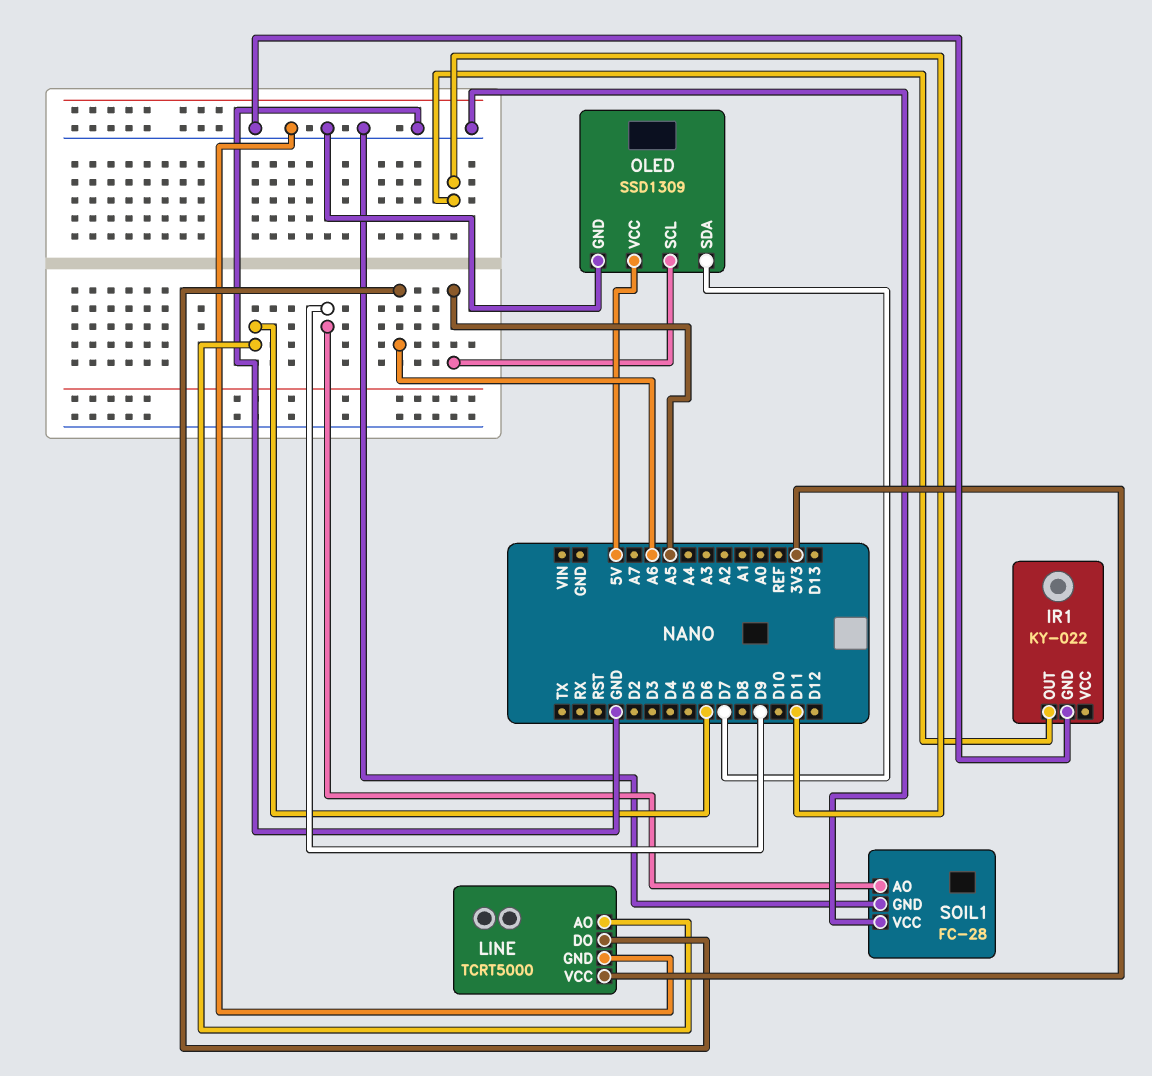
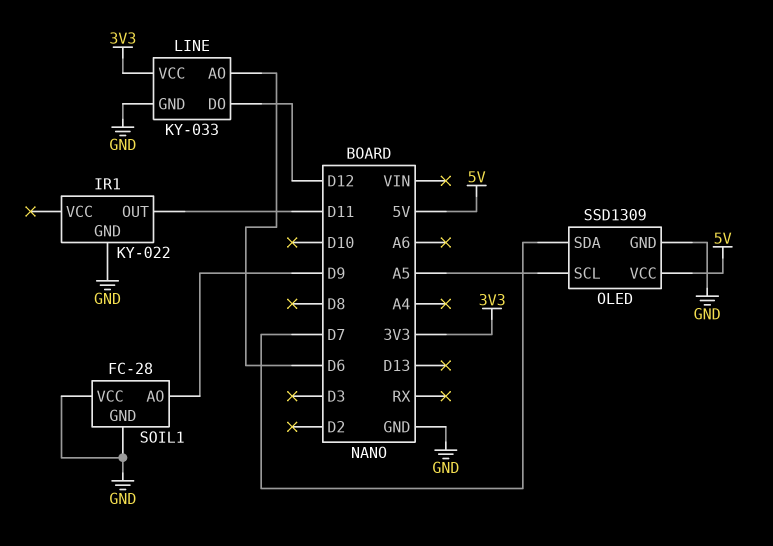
LINE: TCRT5000 -> KY-033
LINE pin DO: A6 -> D12

